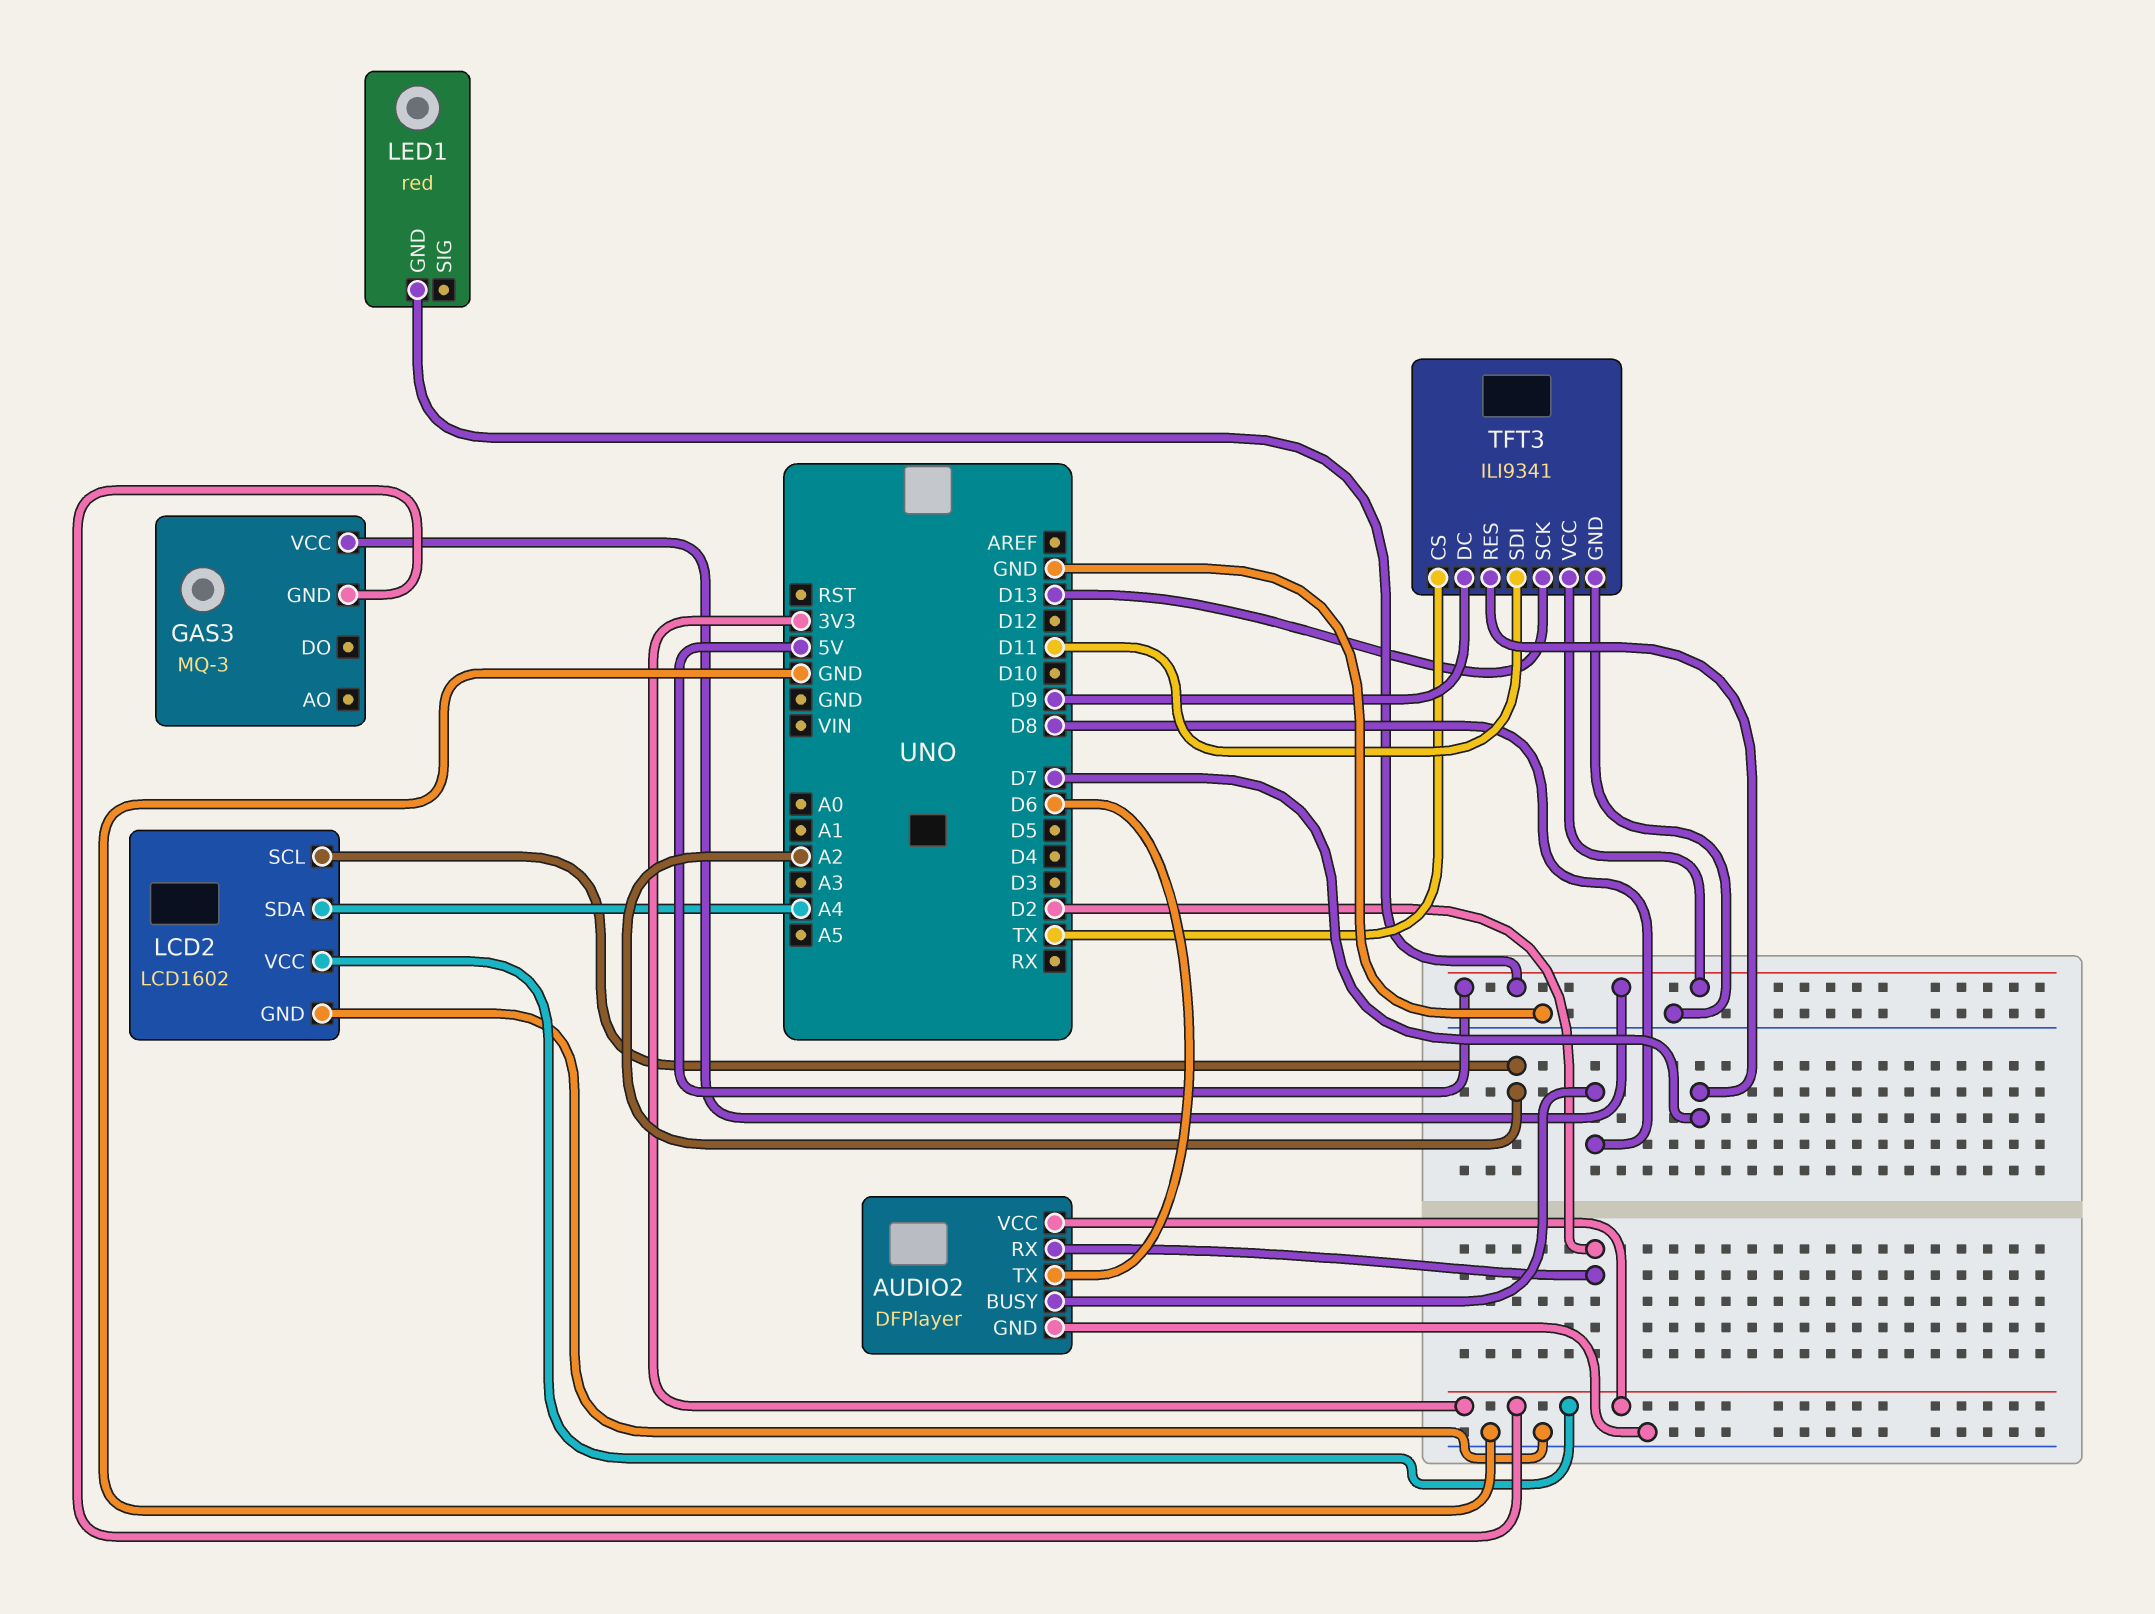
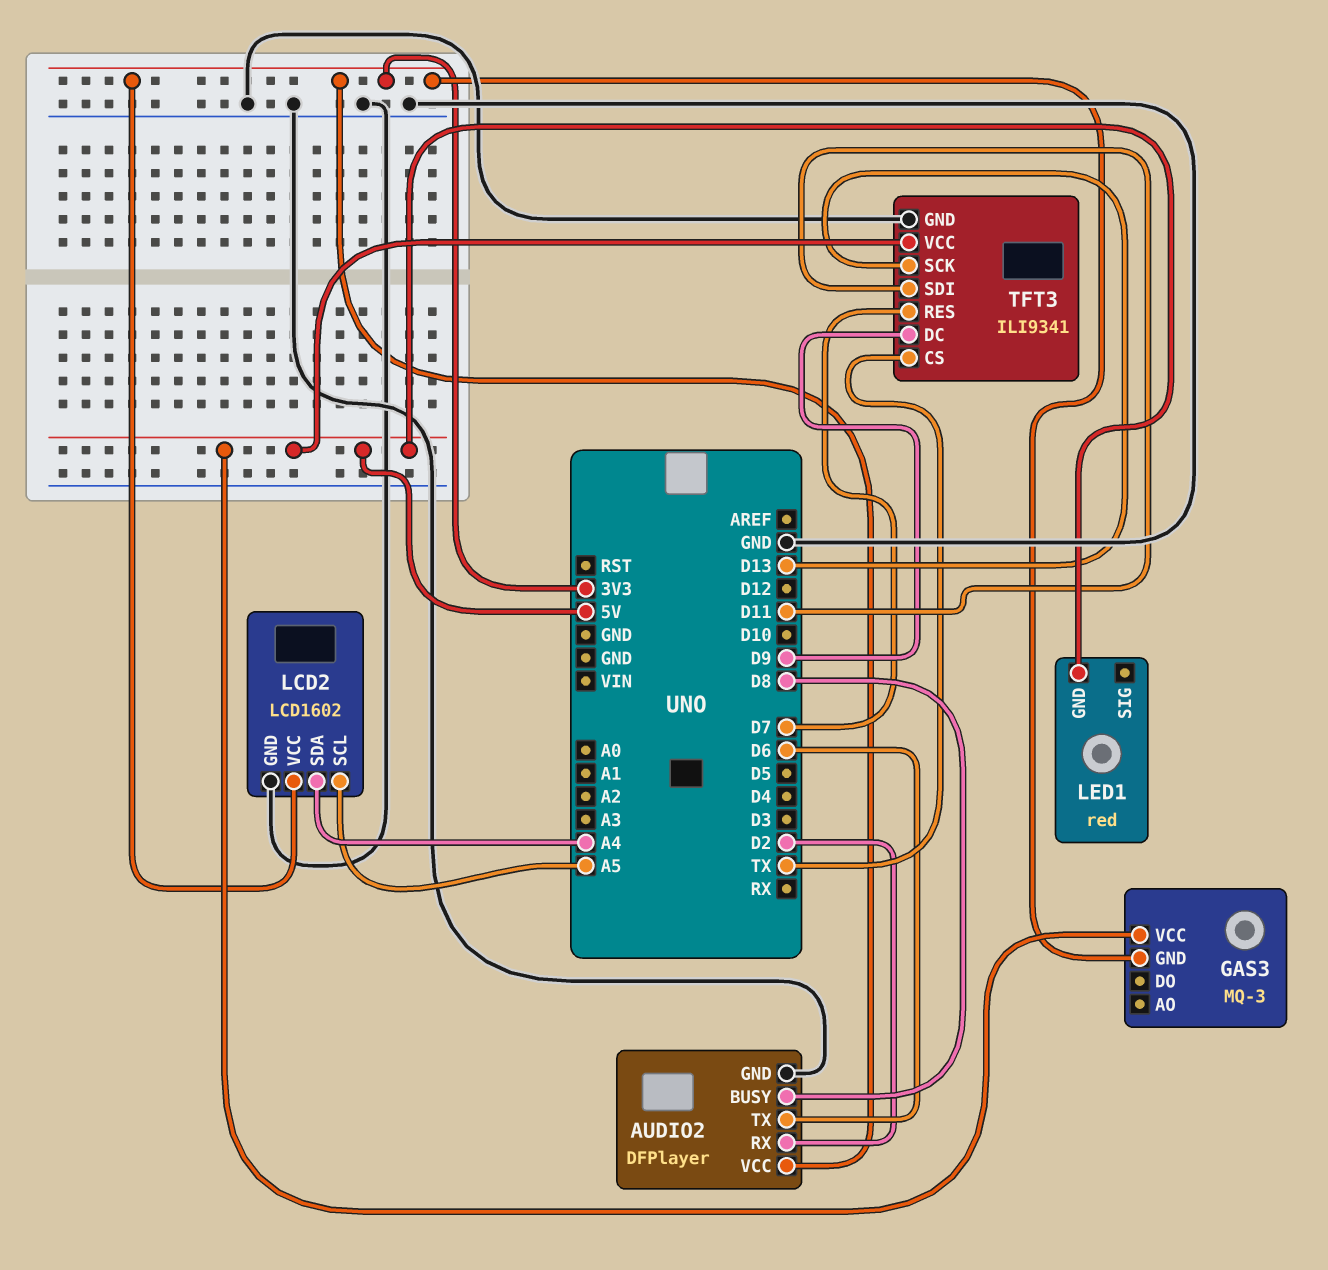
LCD2 pin SCL: A2 -> A5

